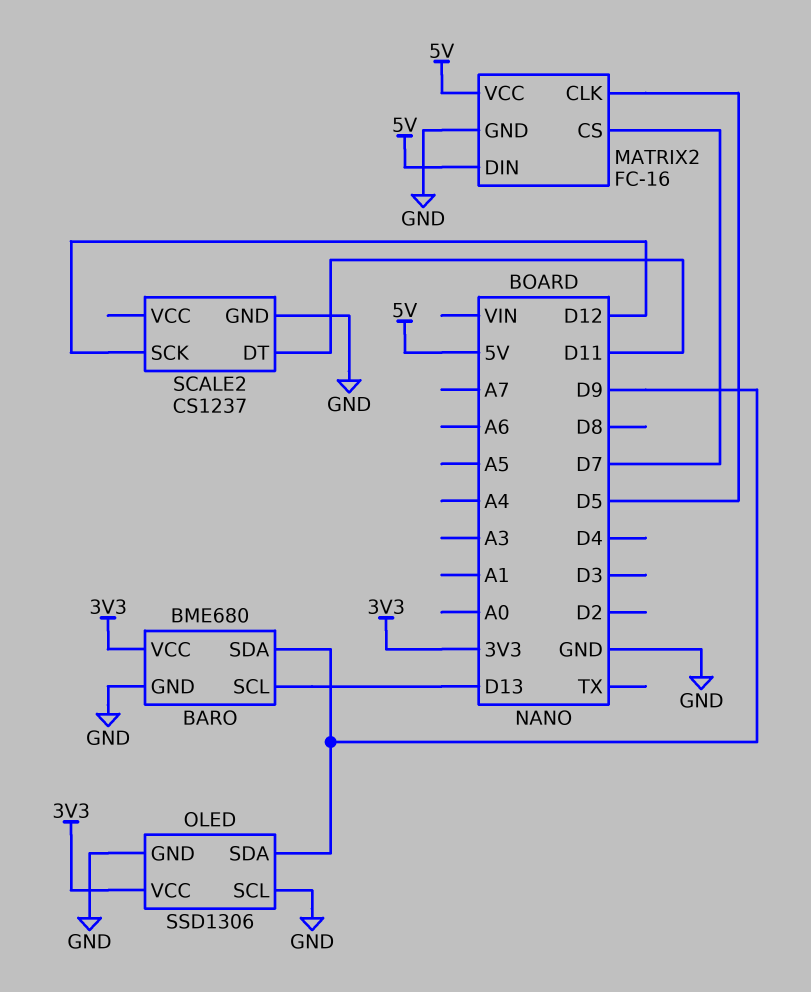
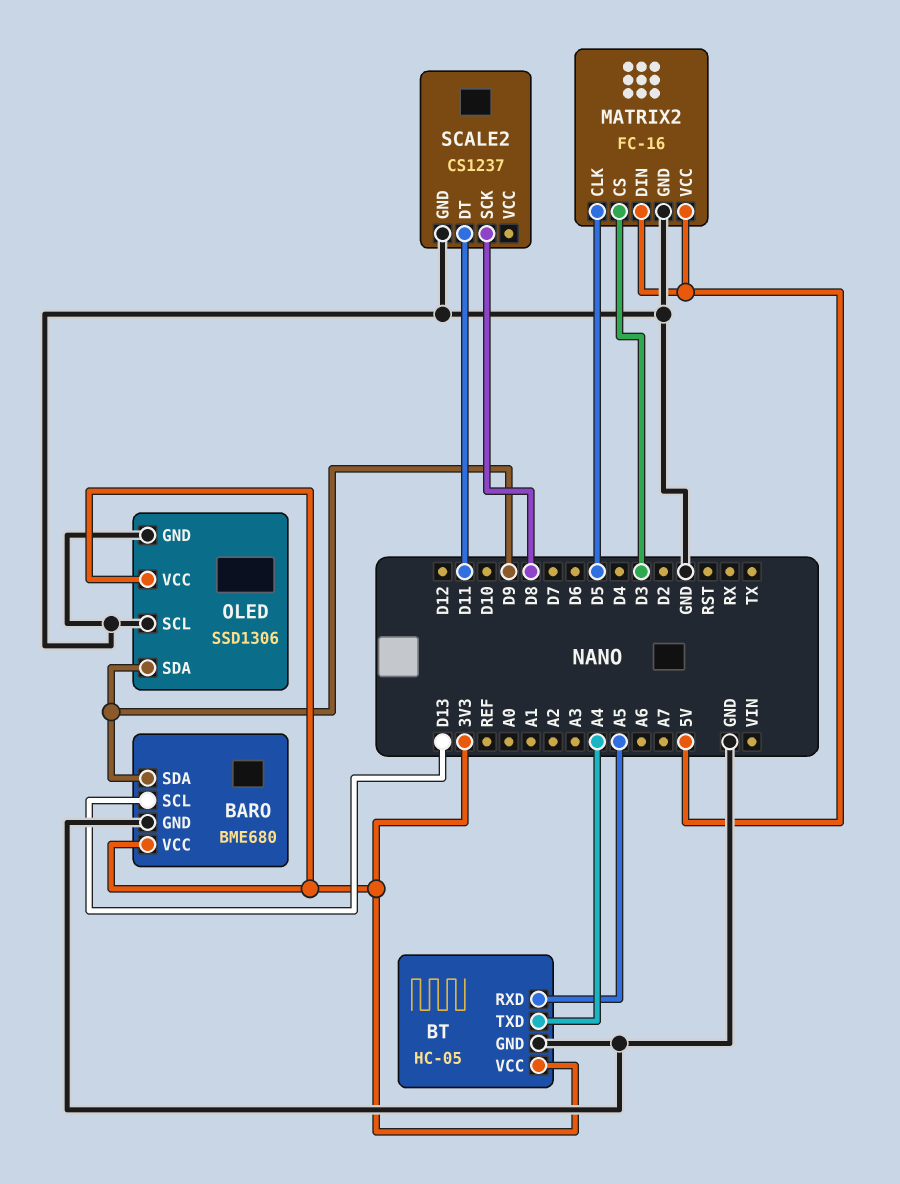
BT: none -> HC-05
BT pin GND: none -> GND
BT pin RXD: none -> A5
BT pin TXD: none -> A4
BT pin VCC: none -> 3V3
MATRIX2 pin CS: D7 -> D3
SCALE2 pin SCK: D12 -> D8

